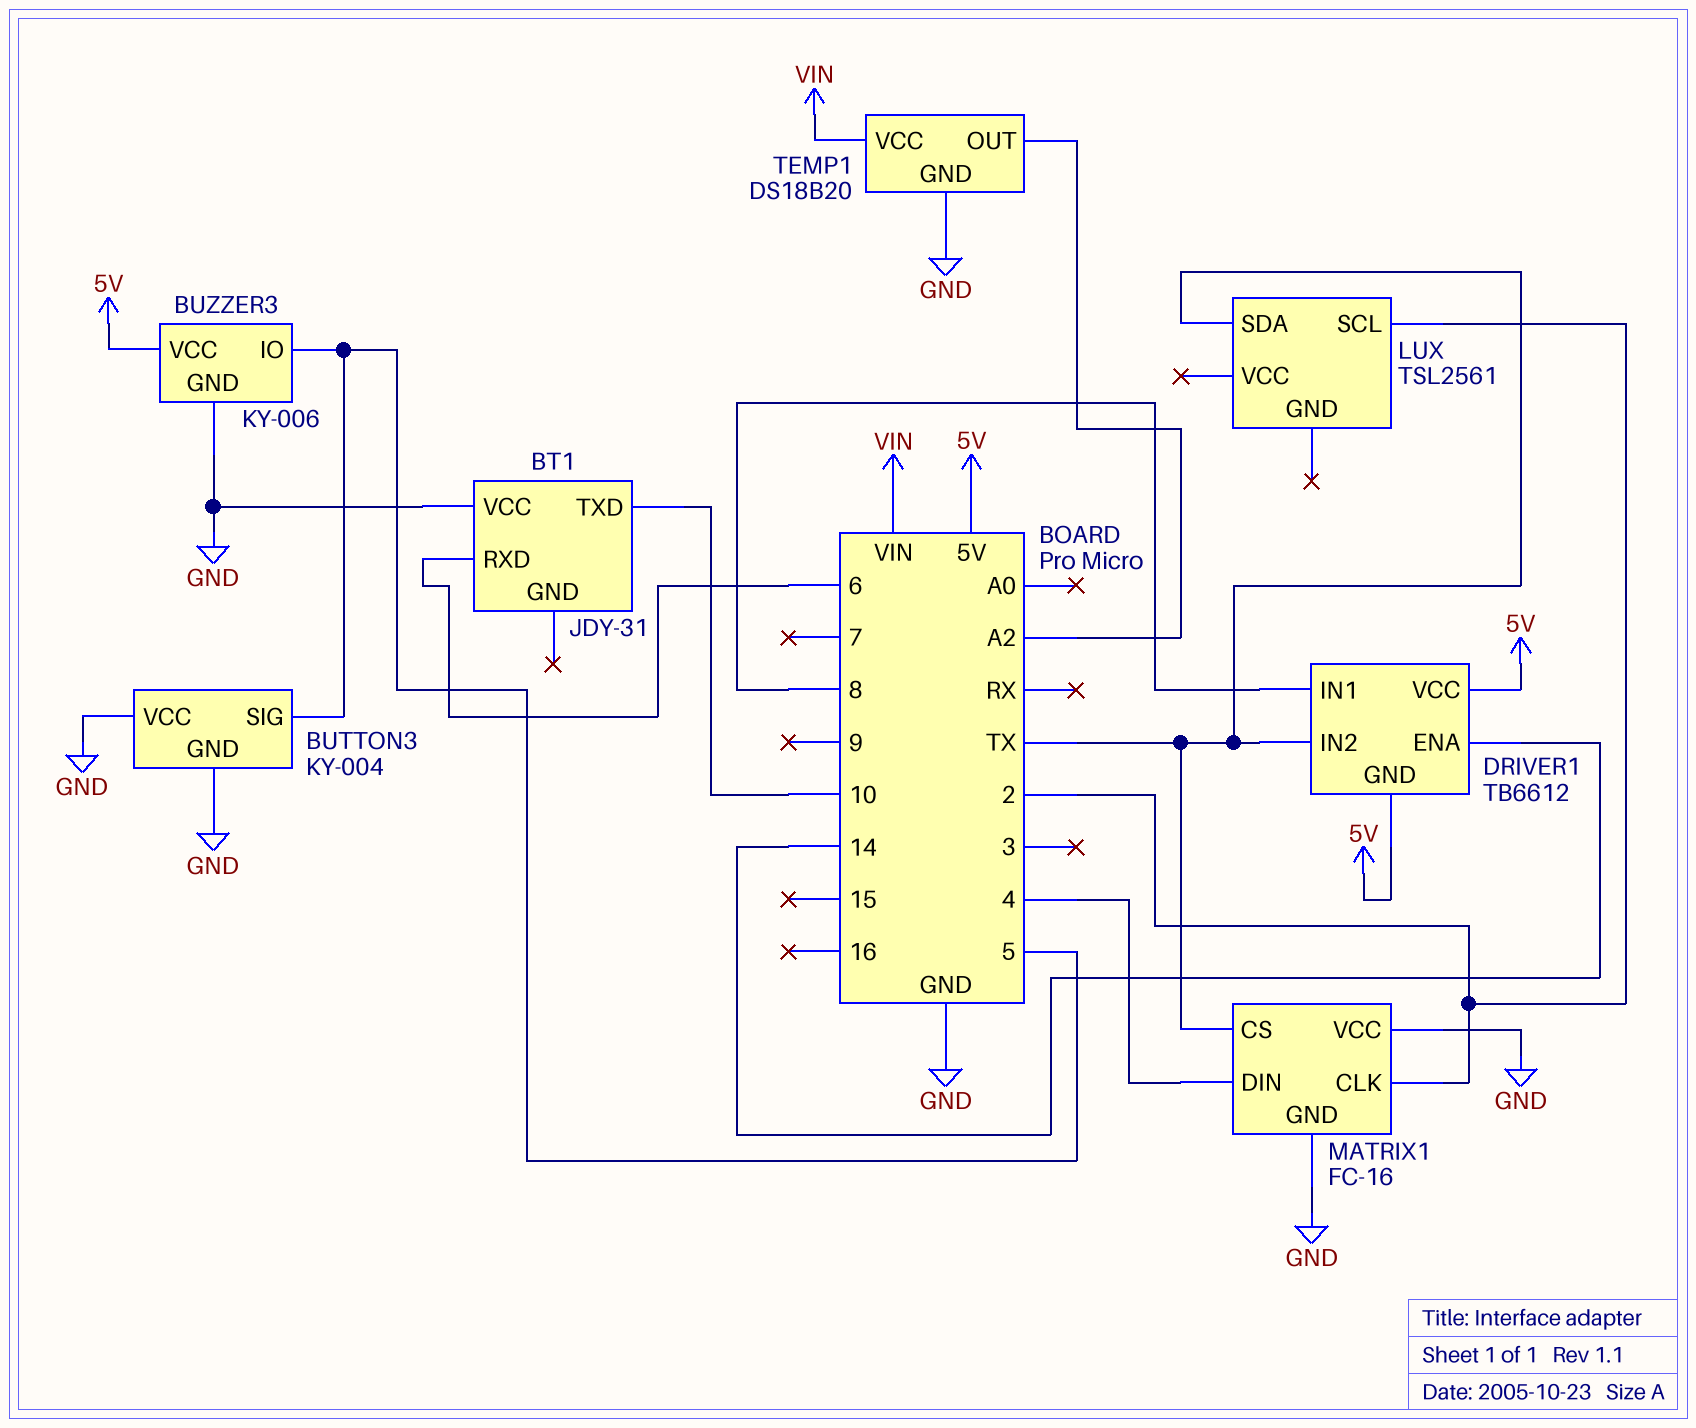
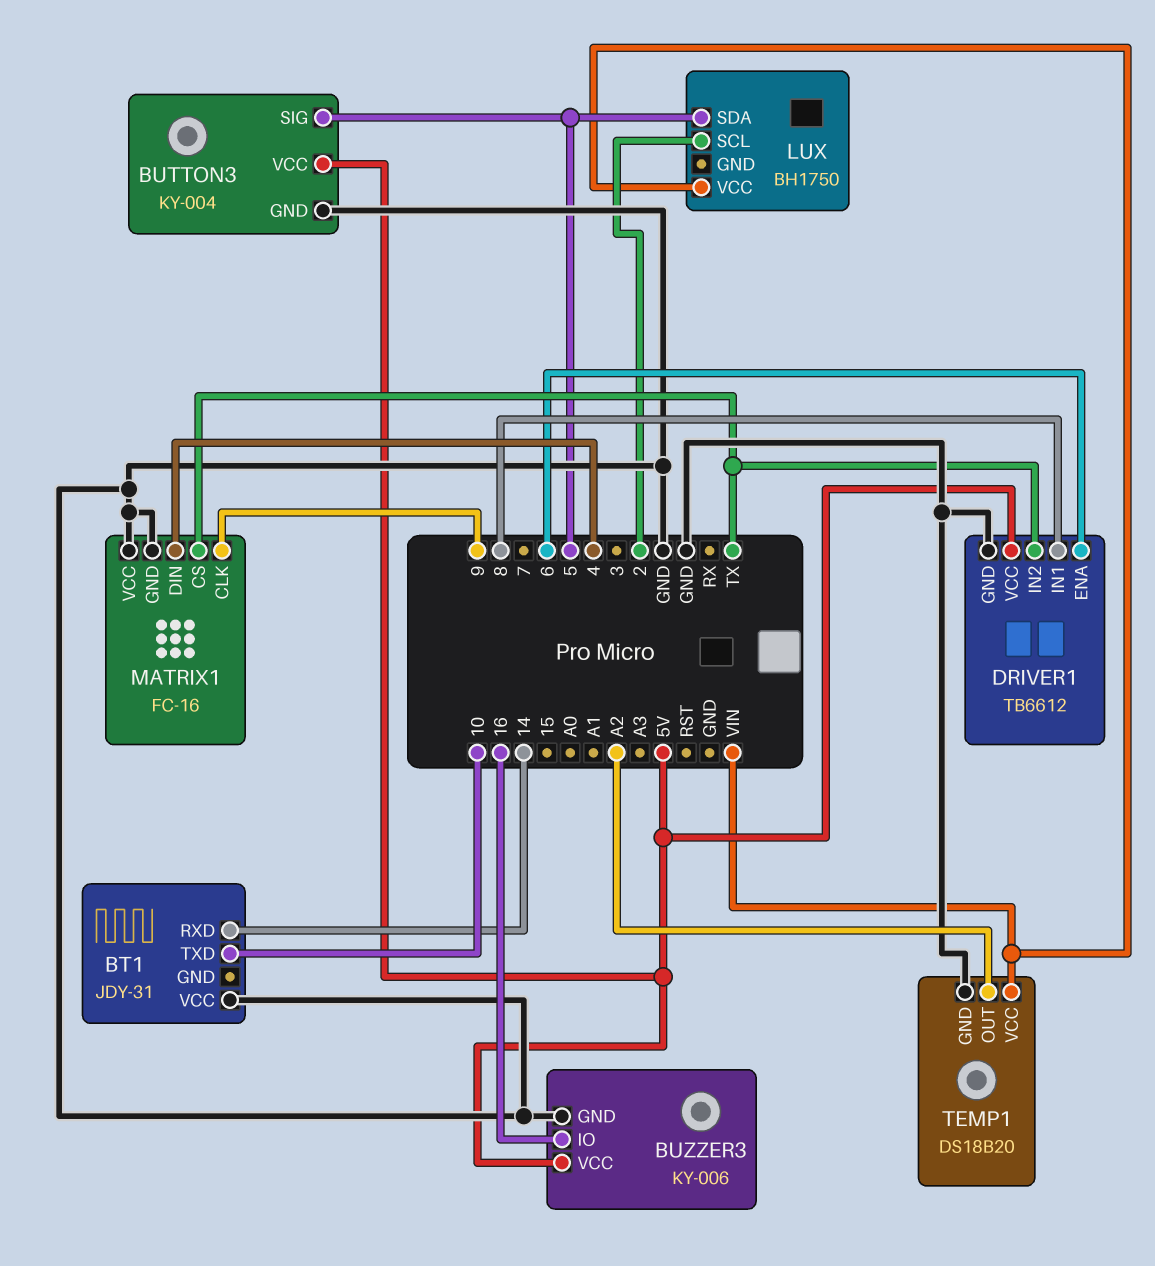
BT1 pin RXD: 6 -> 14
BUTTON3 pin VCC: GND -> 5V
BUZZER3 pin IO: 5 -> 16
DRIVER1 pin ENA: 14 -> 6
DRIVER1 pin GND: 5V -> GND
LUX: TSL2561 -> BH1750
LUX pin SDA: TX -> 5
LUX pin VCC: none -> VIN
MATRIX1 pin CLK: 2 -> 9

